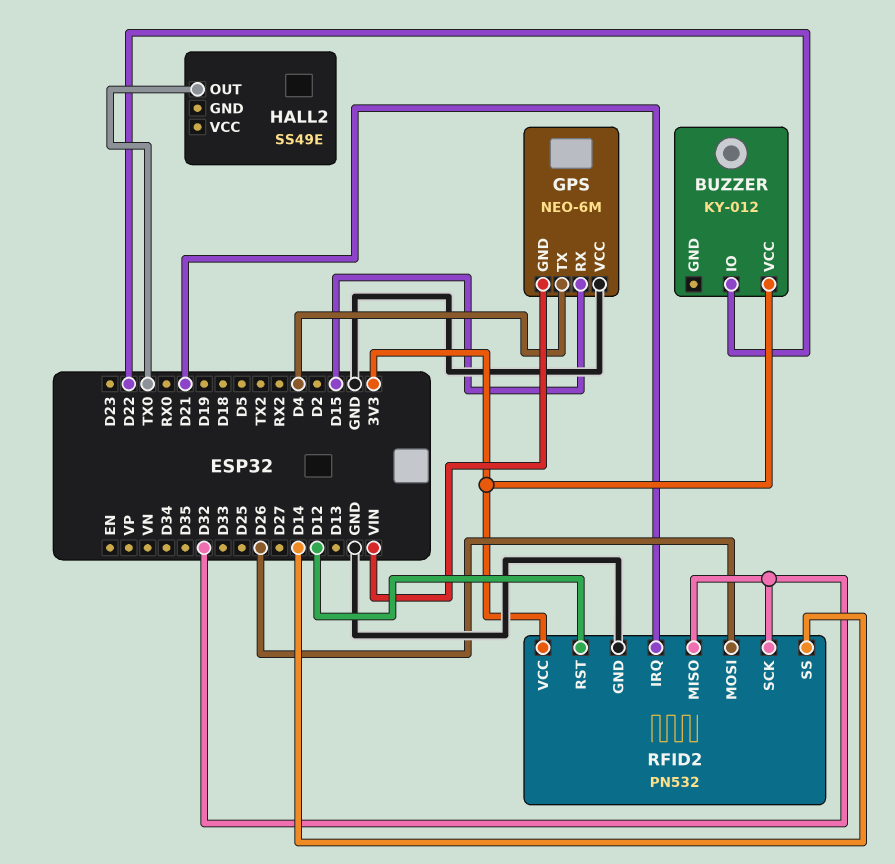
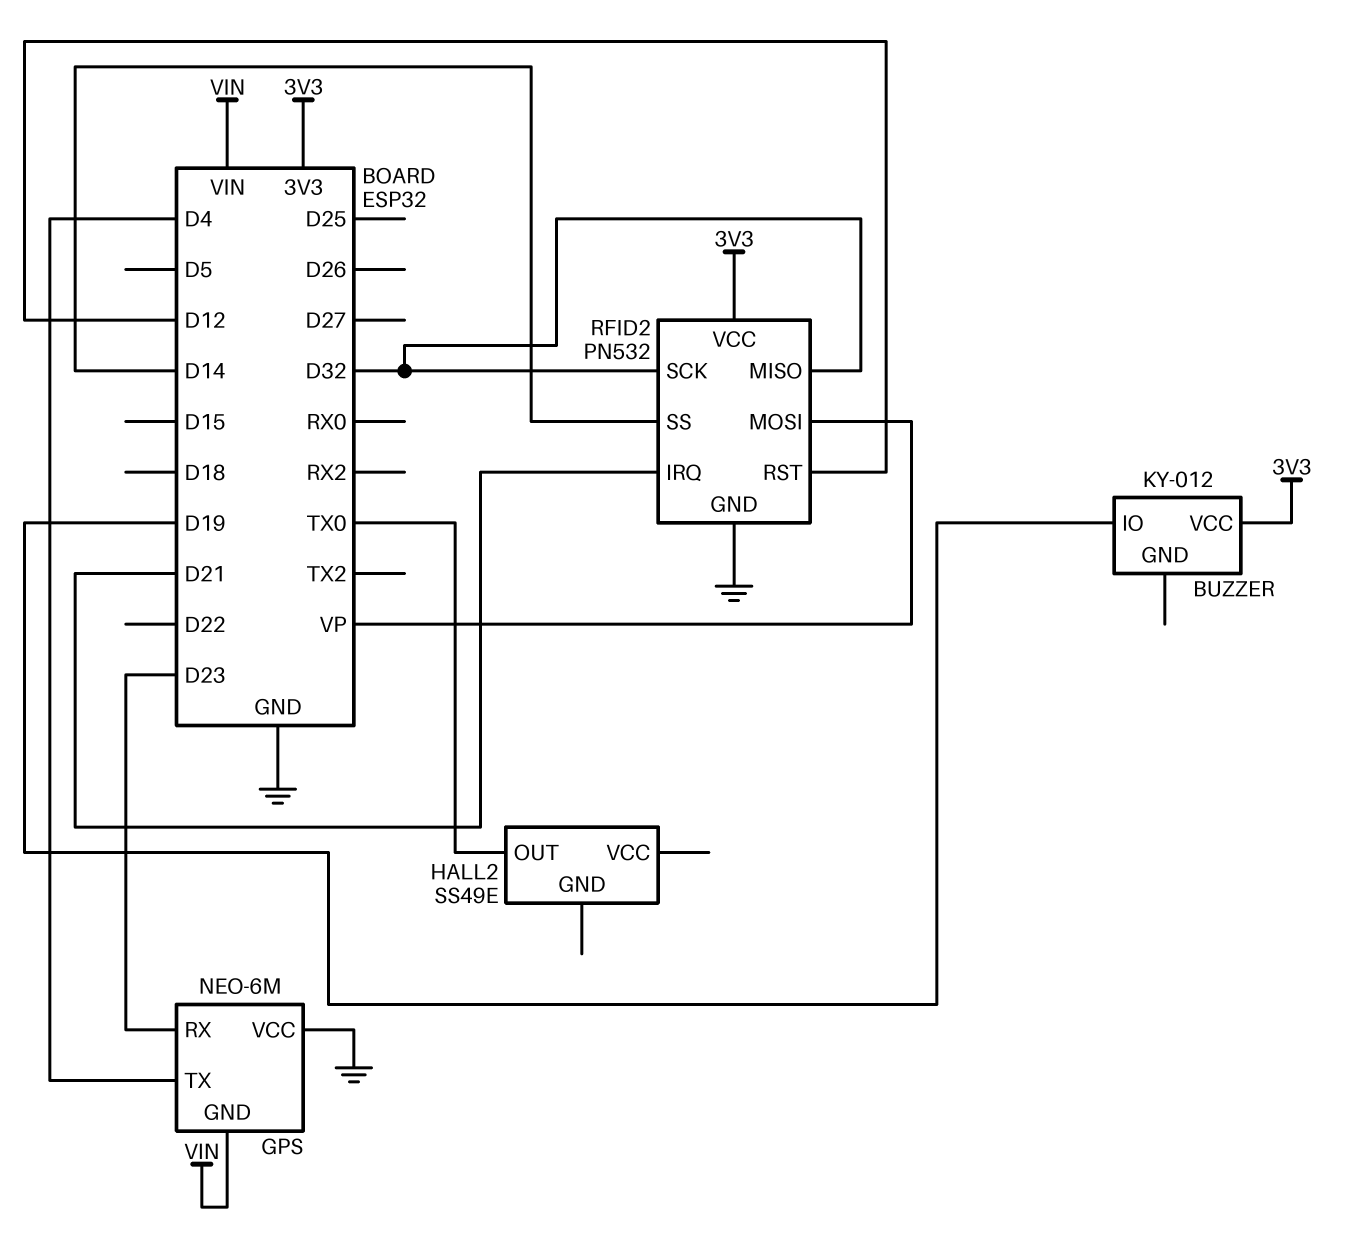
BUZZER pin IO: D22 -> D19
GPS pin RX: D15 -> D23
RFID2 pin MOSI: D26 -> VP

